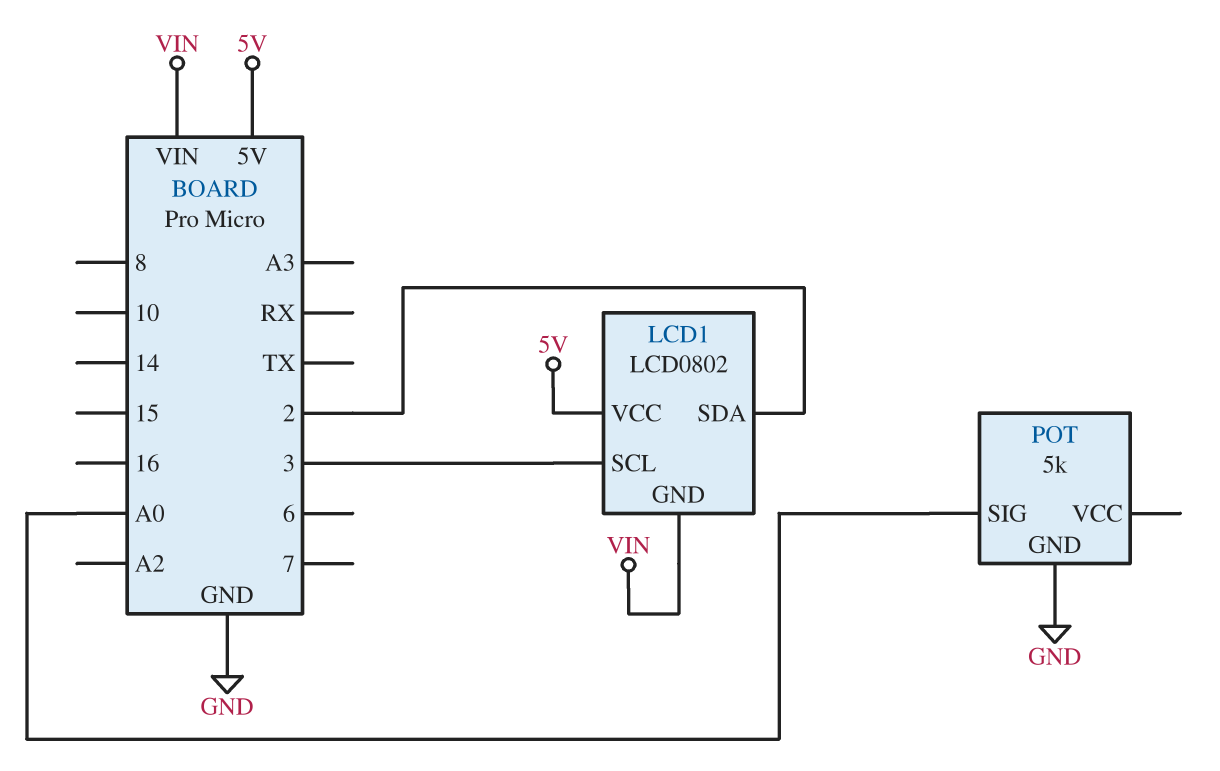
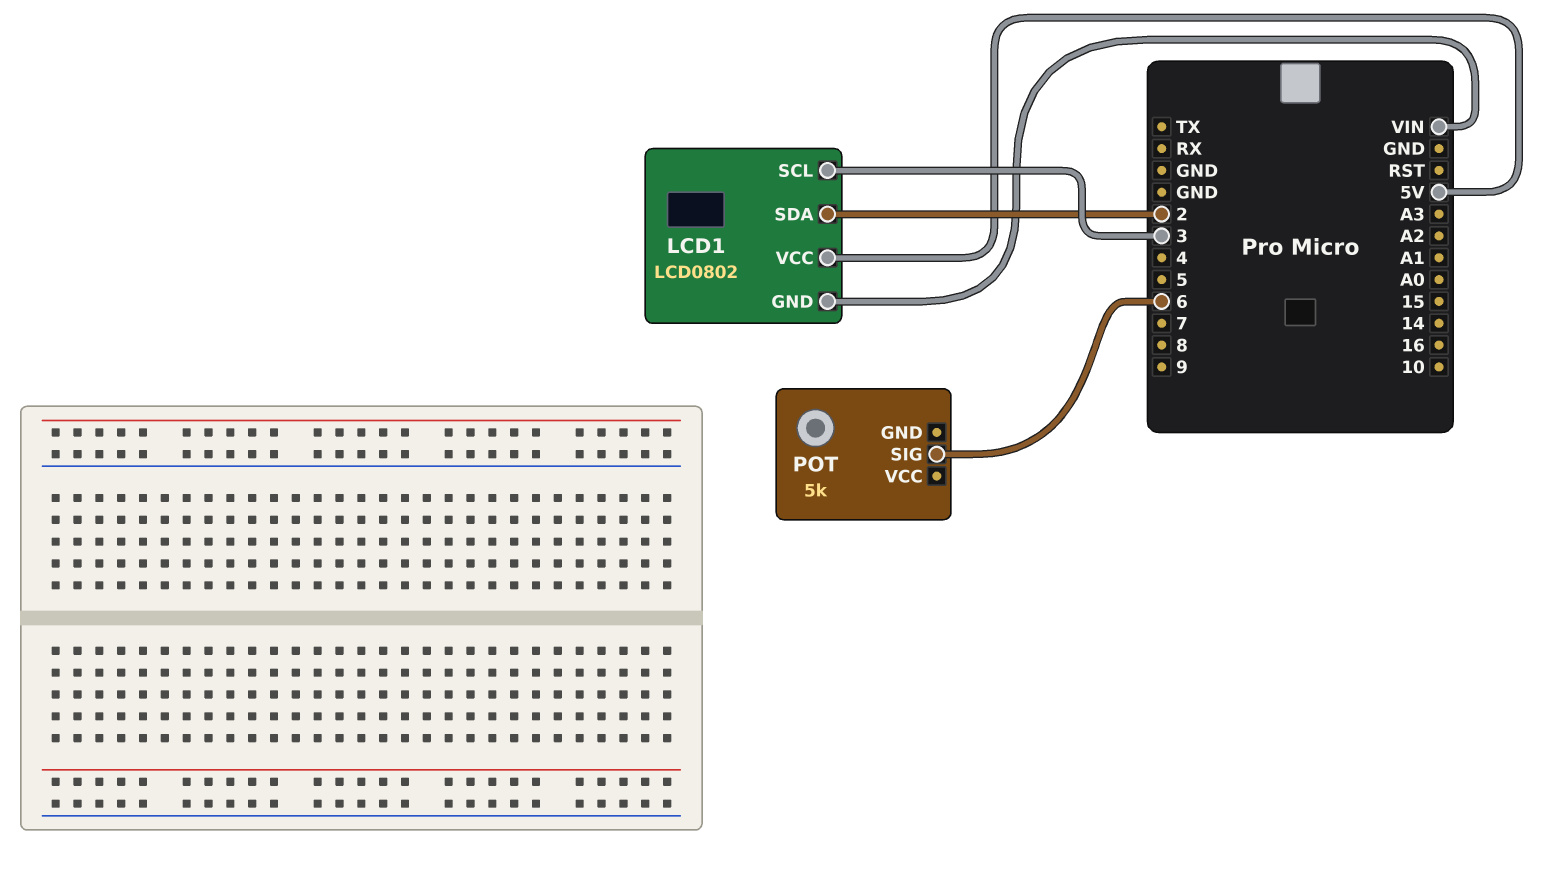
POT pin GND: GND -> none
POT pin SIG: A0 -> 6

